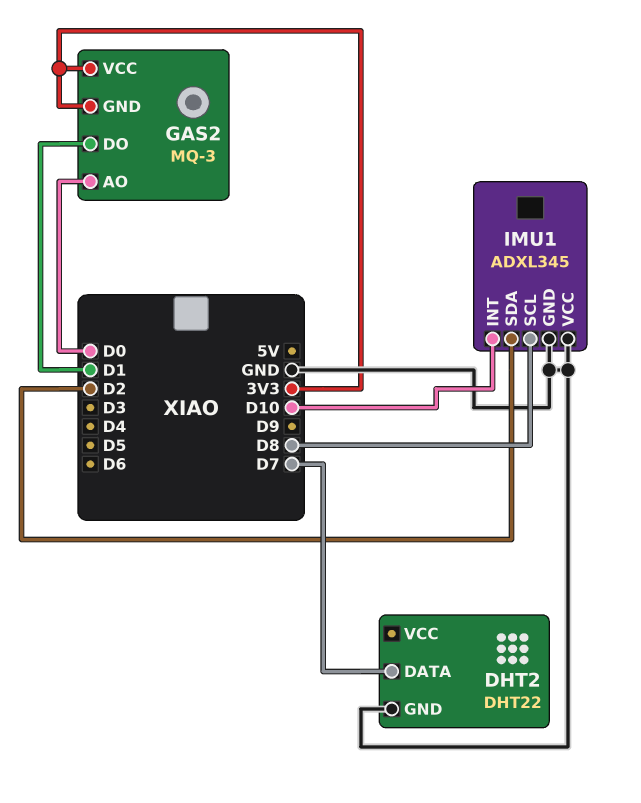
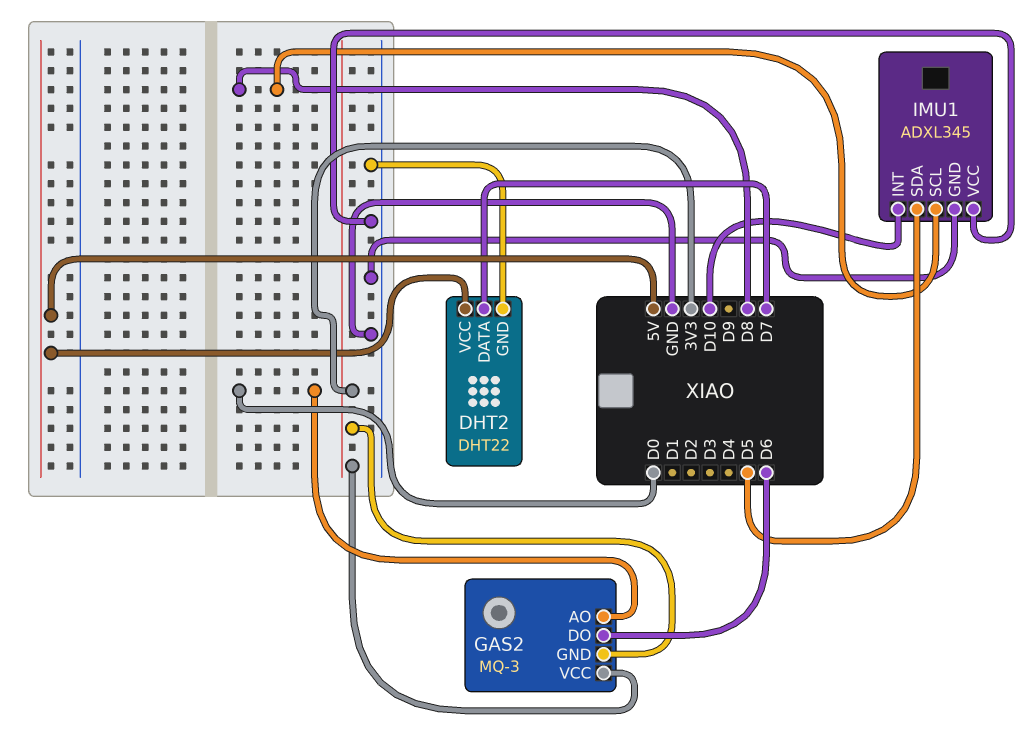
DHT2 pin VCC: none -> 5V
GAS2 pin DO: D1 -> D6
IMU1 pin SDA: D2 -> D5

